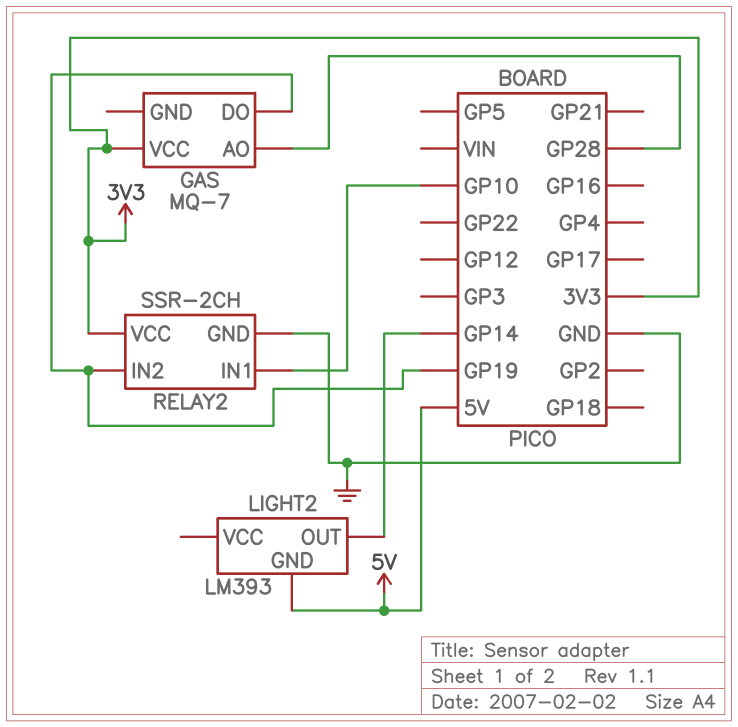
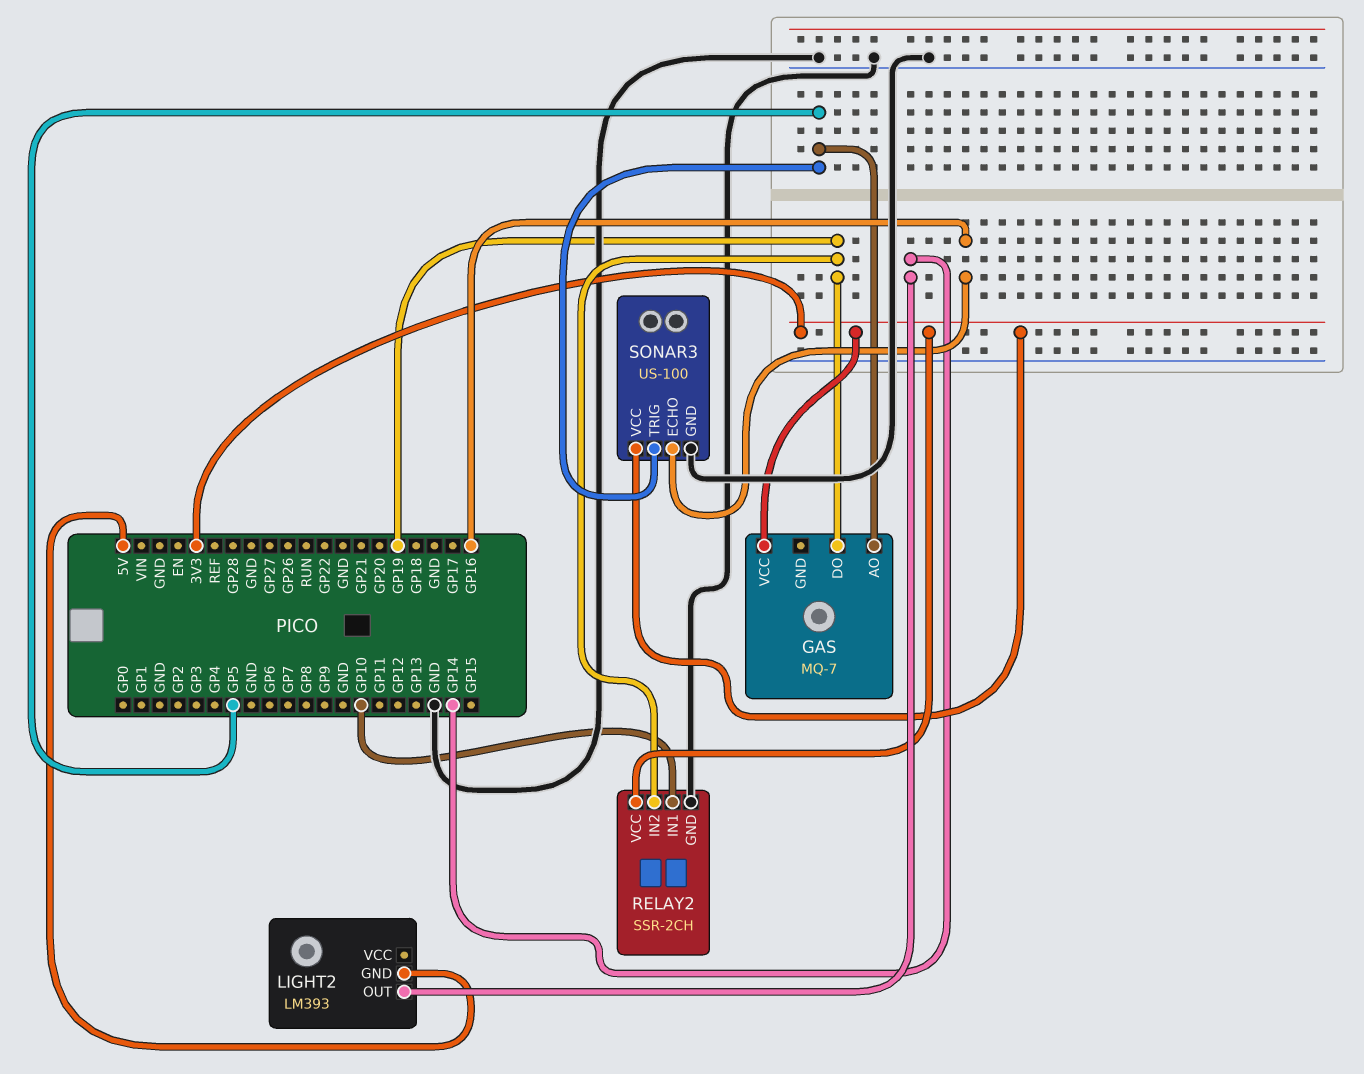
GAS pin AO: GP28 -> GP5
SONAR3: none -> US-100
SONAR3 pin ECHO: none -> GP16
SONAR3 pin GND: none -> GND
SONAR3 pin TRIG: none -> GP5
SONAR3 pin VCC: none -> 3V3

